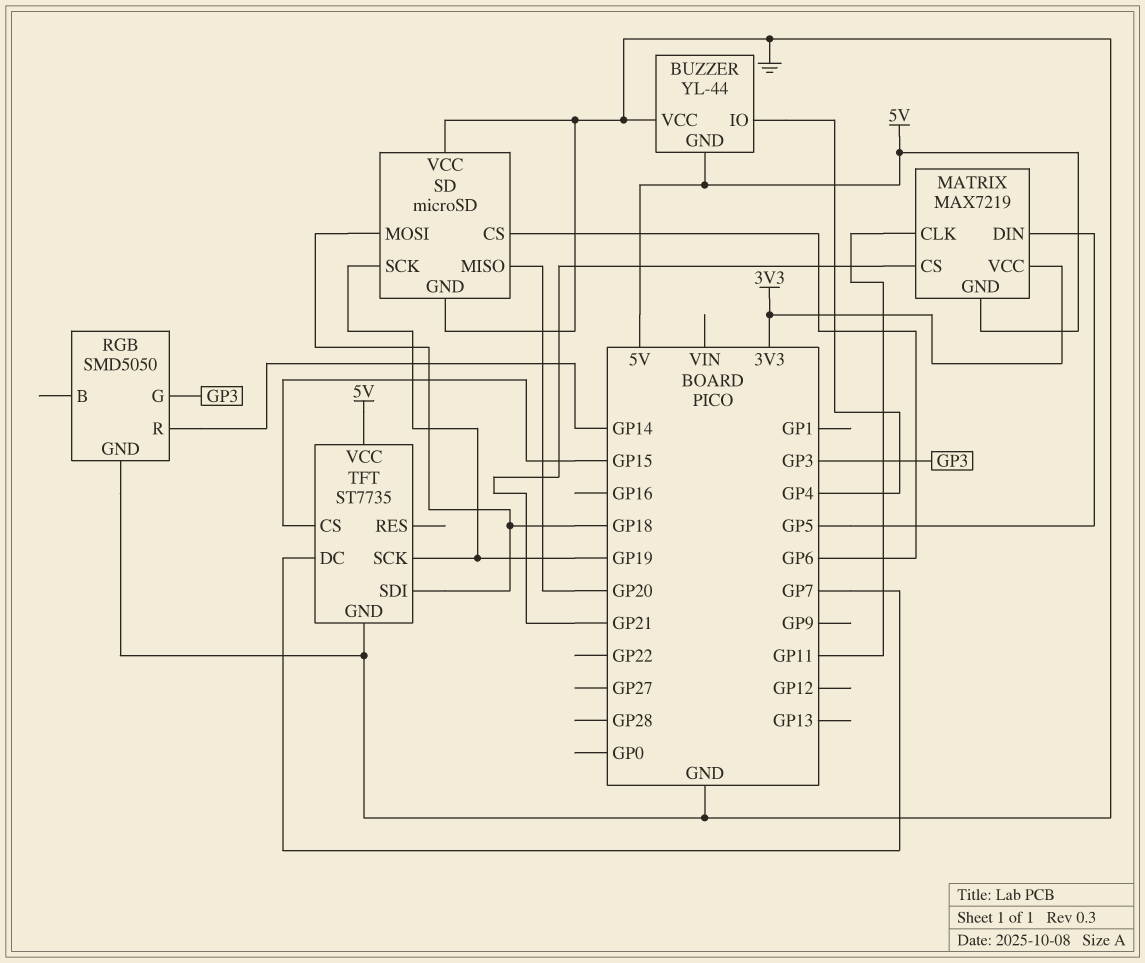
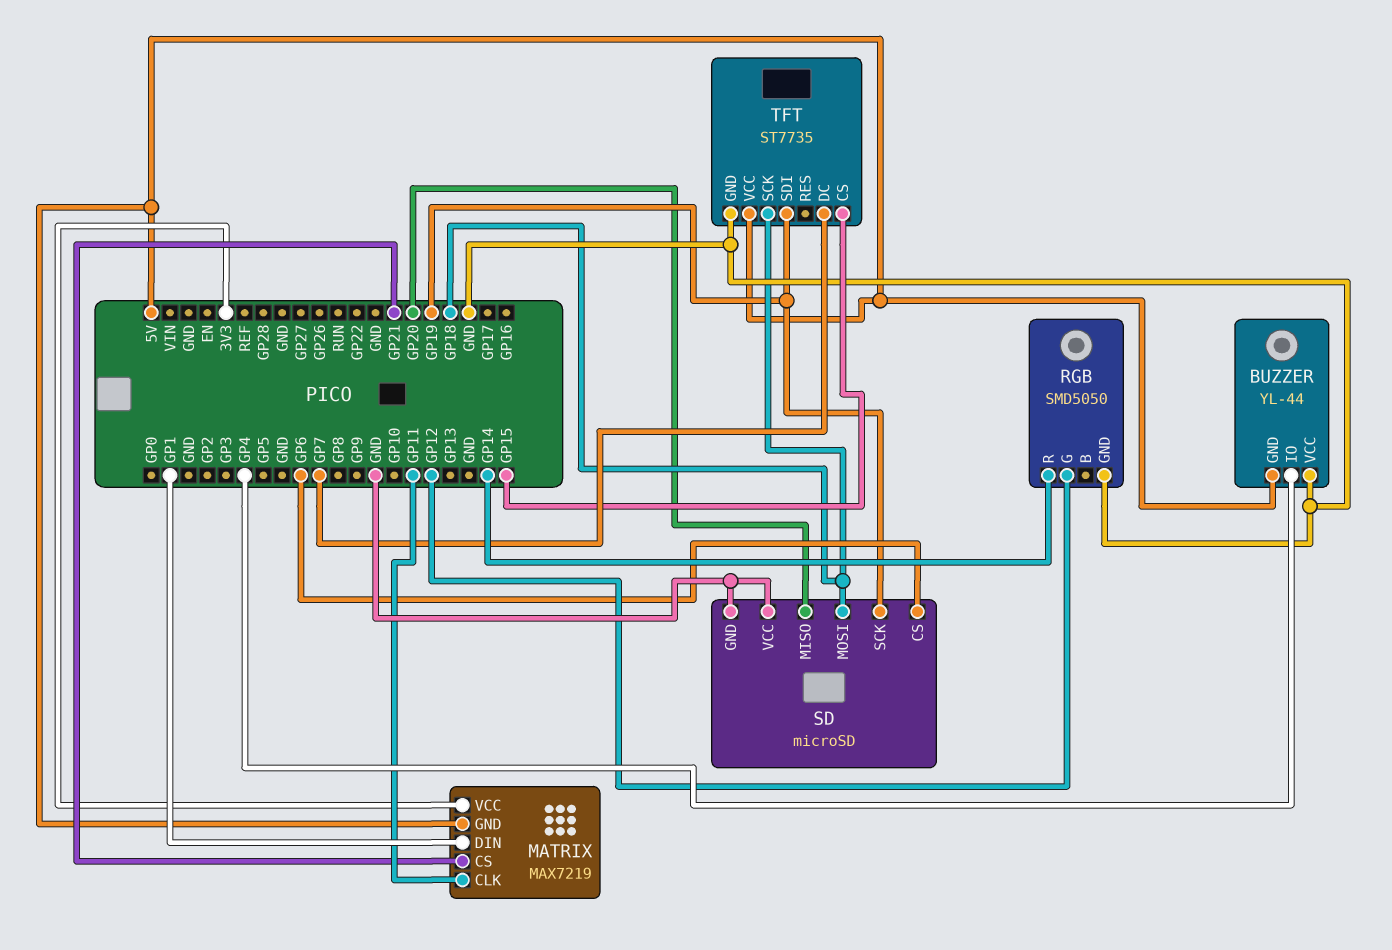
MATRIX pin DIN: GP5 -> GP1
RGB pin G: GP3 -> GP12
TFT pin SCK: GP19 -> GP18
TFT pin SDI: GP18 -> GP19

